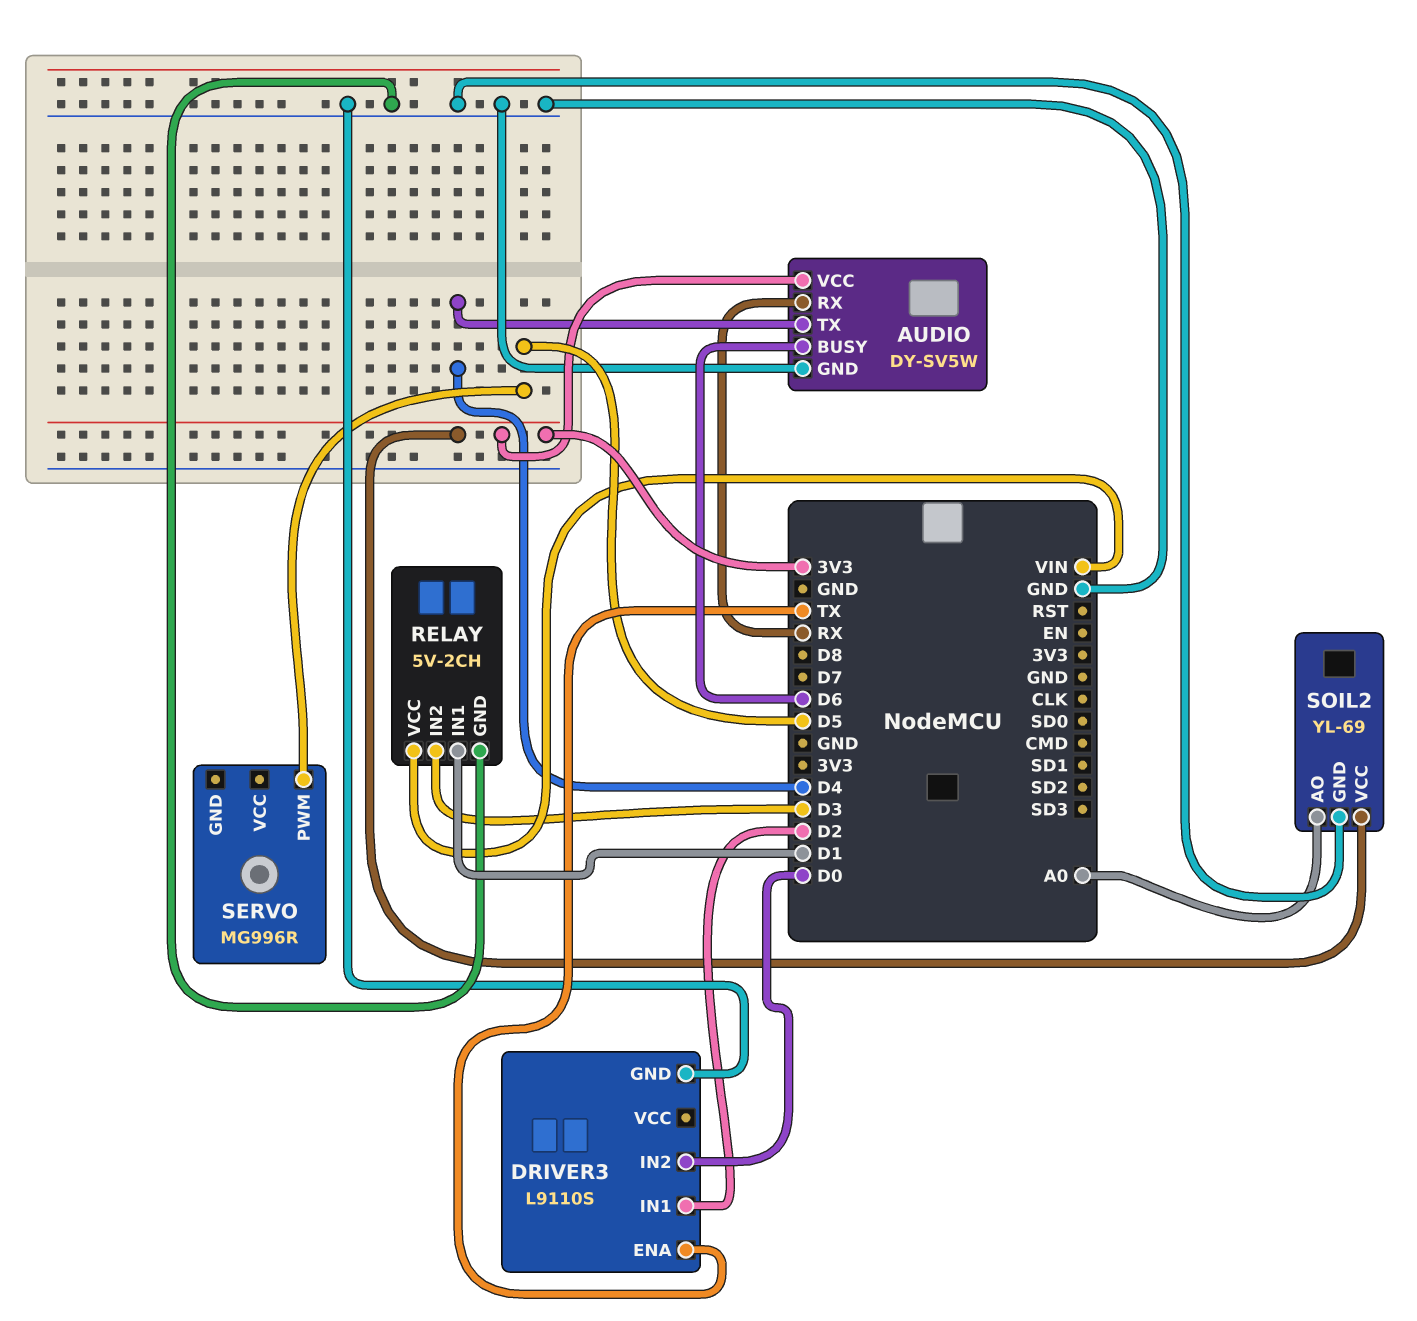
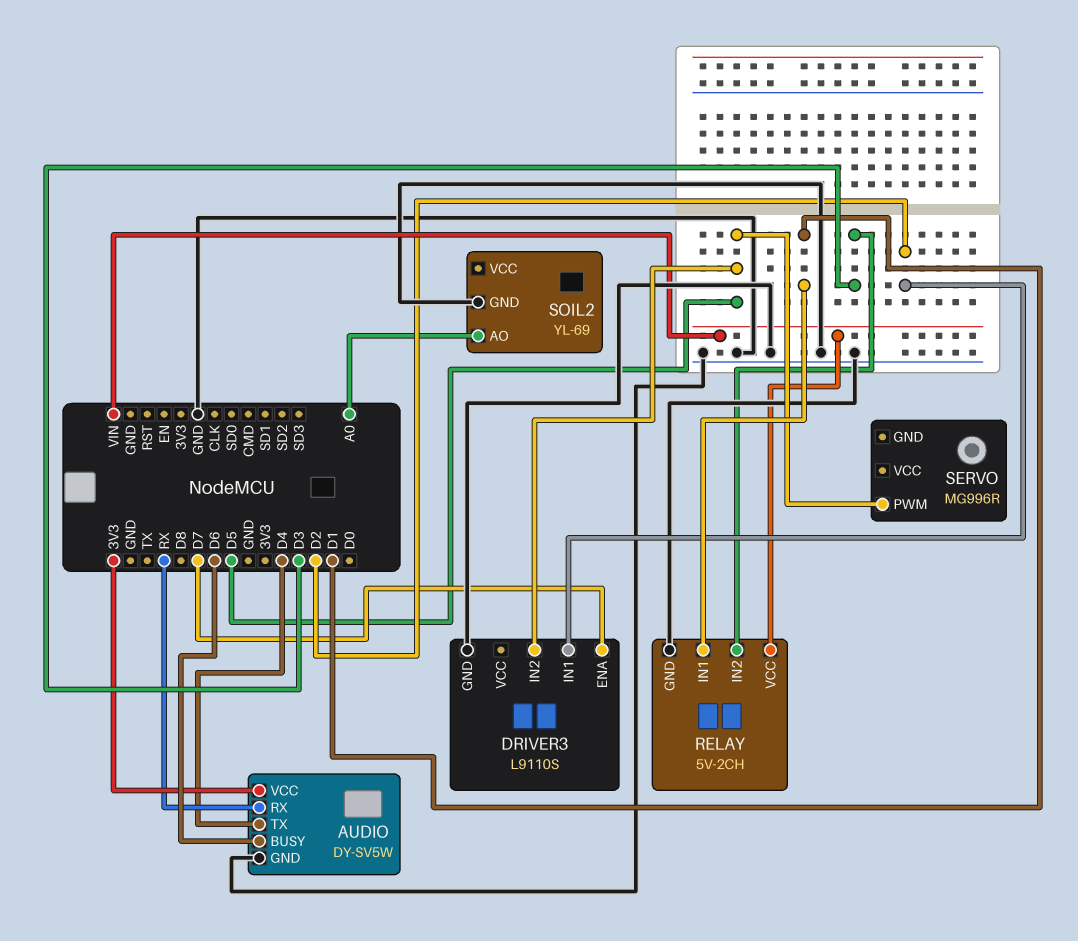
DRIVER3 pin ENA: TX -> D7
DRIVER3 pin IN2: D0 -> D5
SOIL2 pin VCC: 3V3 -> none

